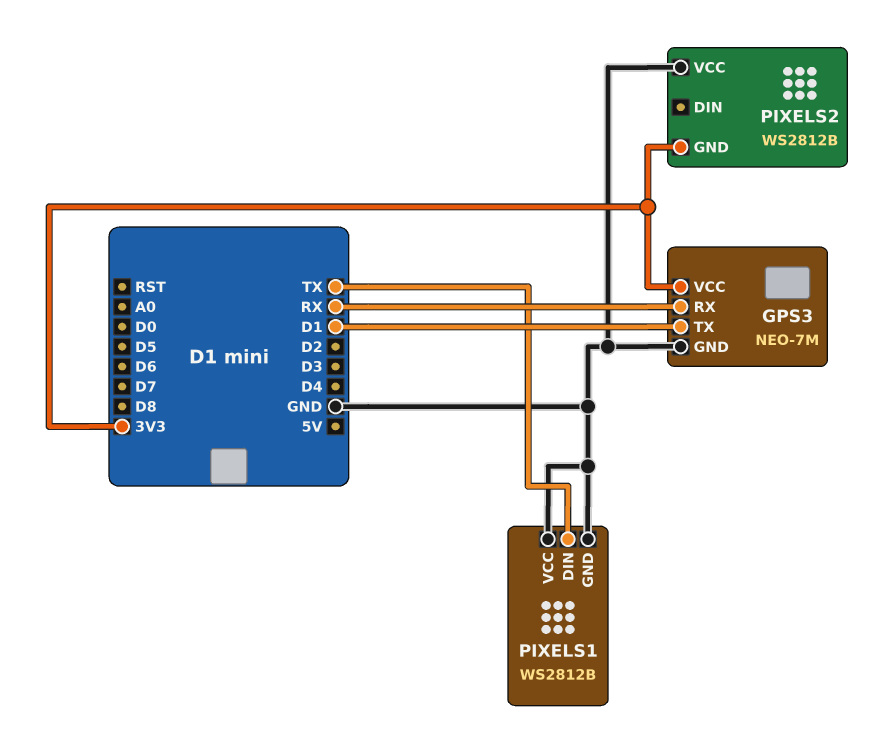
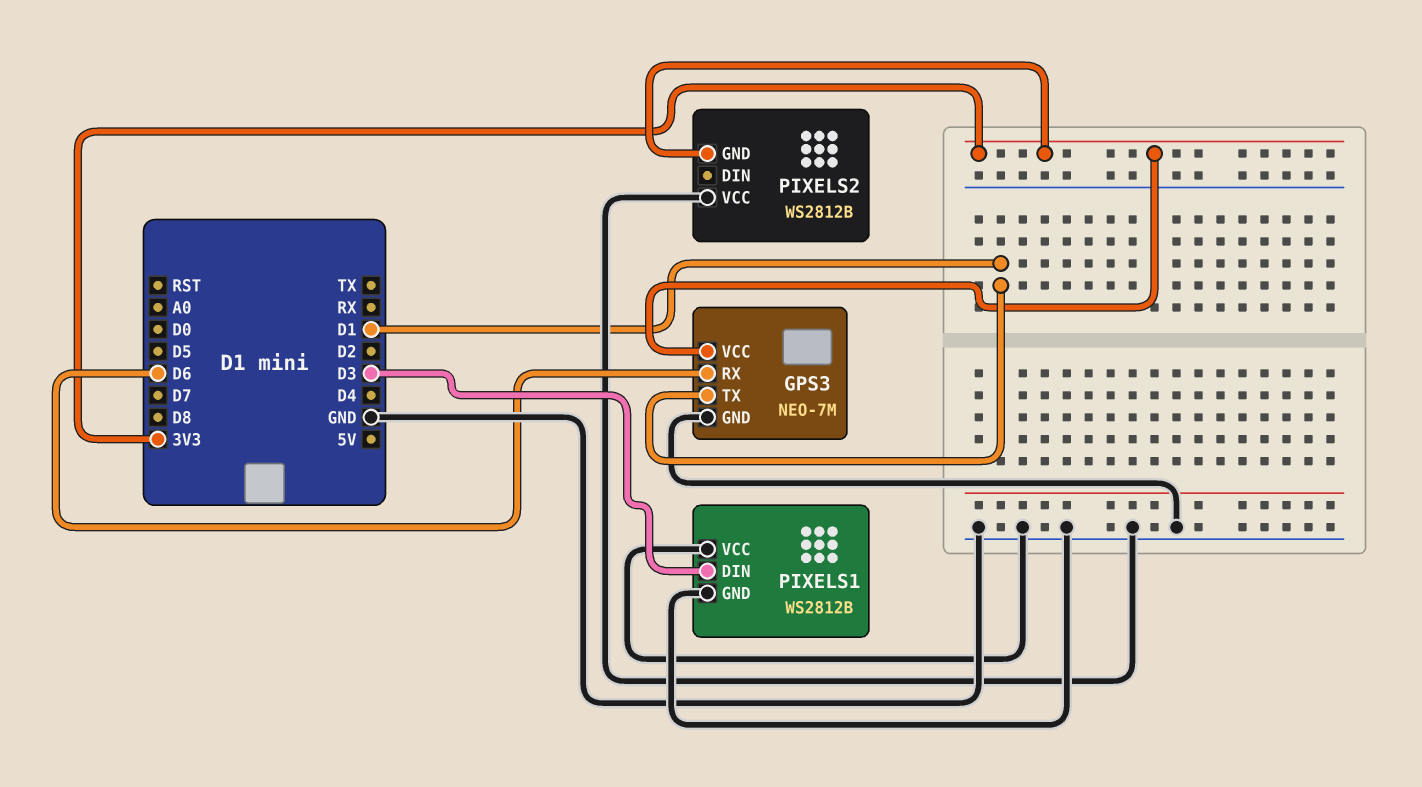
GPS3 pin RX: RX -> D6
PIXELS1 pin DIN: TX -> D3

